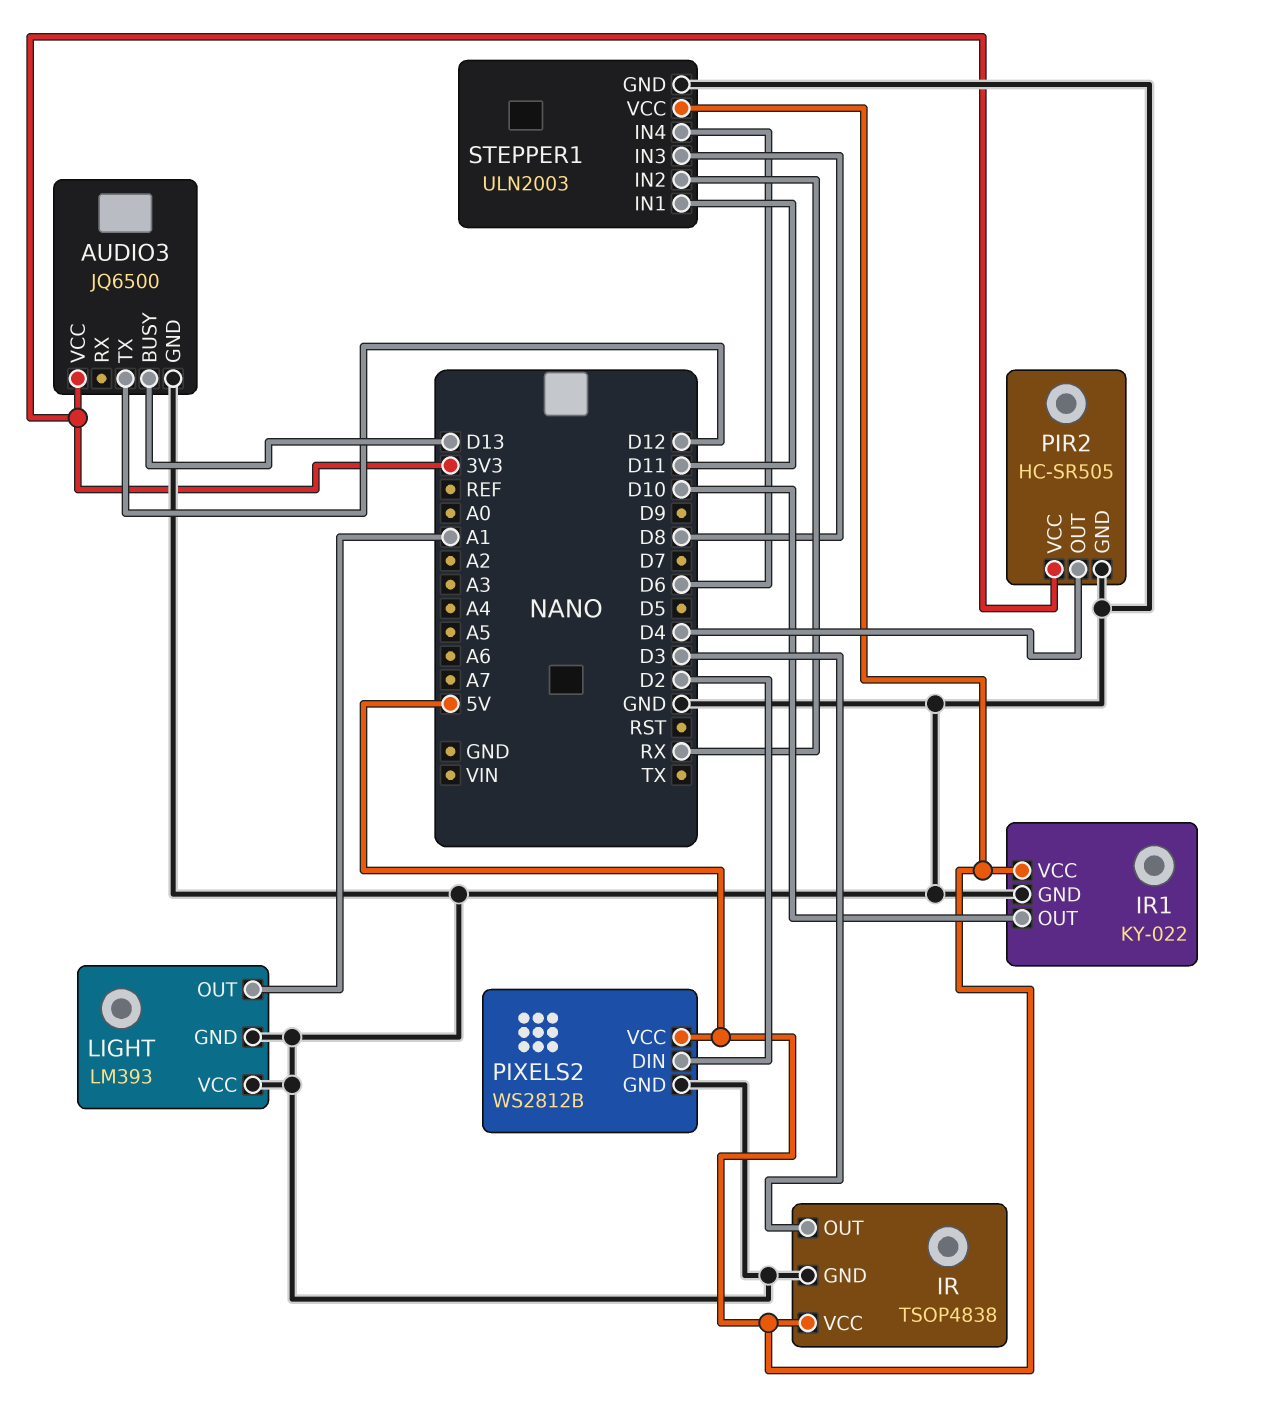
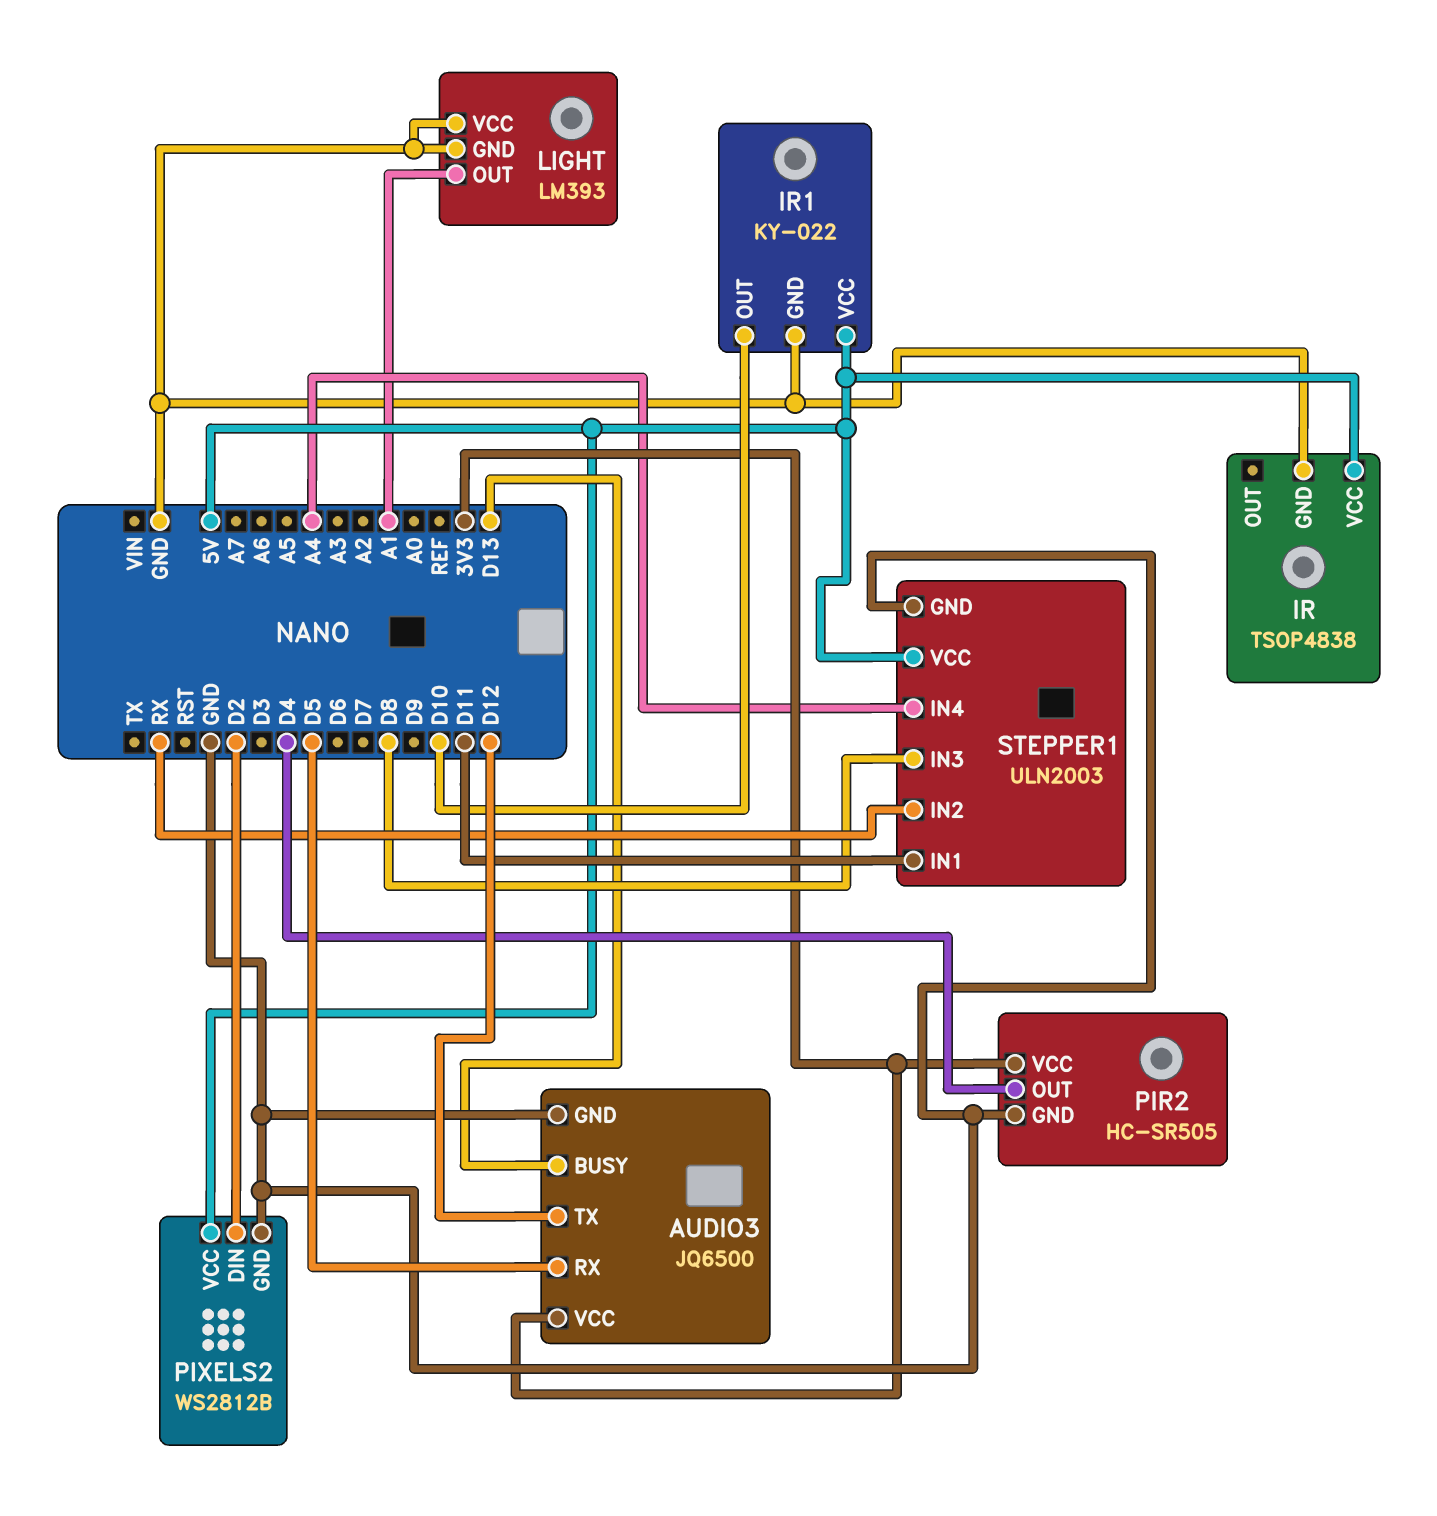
AUDIO3 pin RX: none -> D5
IR pin OUT: D3 -> none
STEPPER1 pin IN4: D6 -> A4

